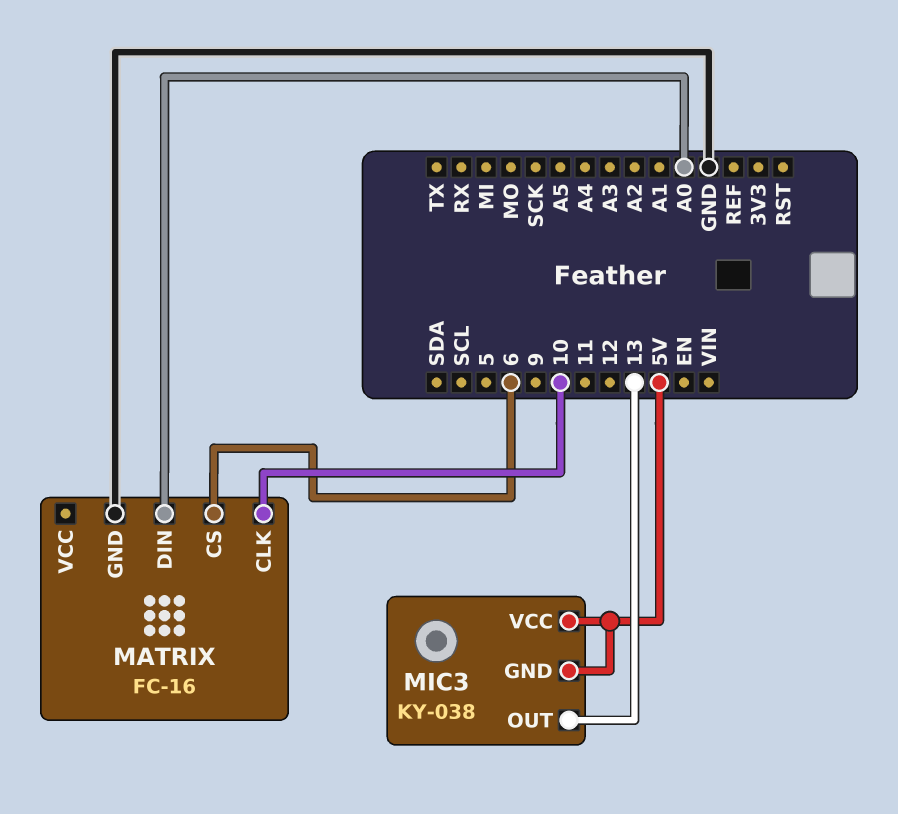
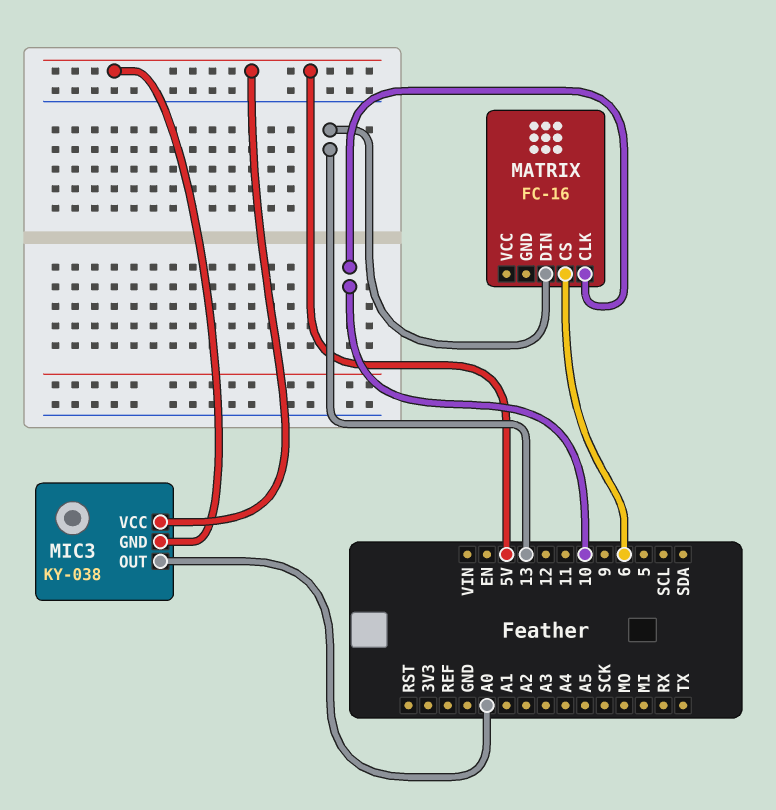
MATRIX pin DIN: A0 -> 13
MATRIX pin GND: GND -> none
MIC3 pin OUT: 13 -> A0

